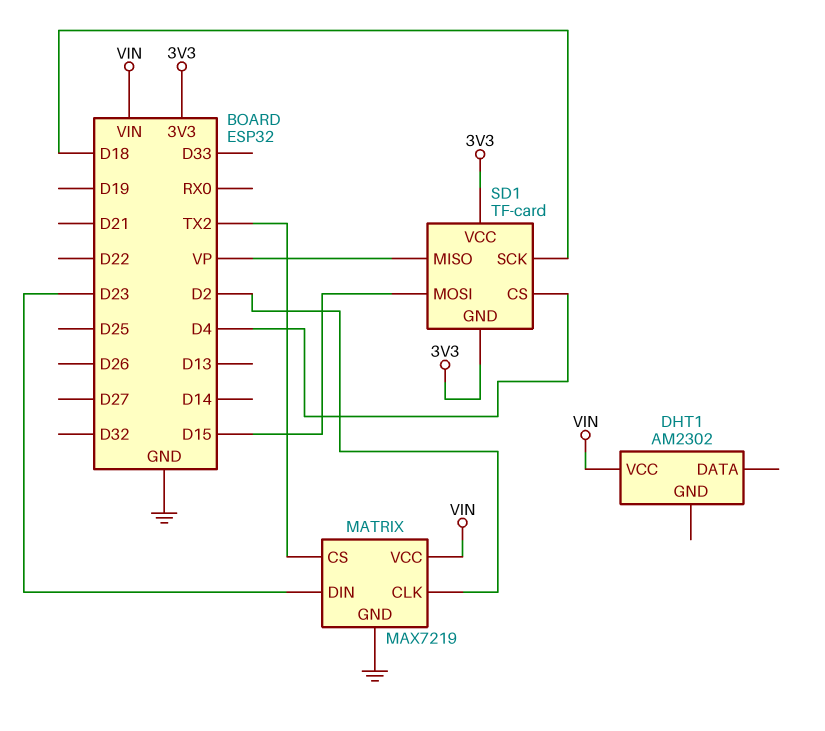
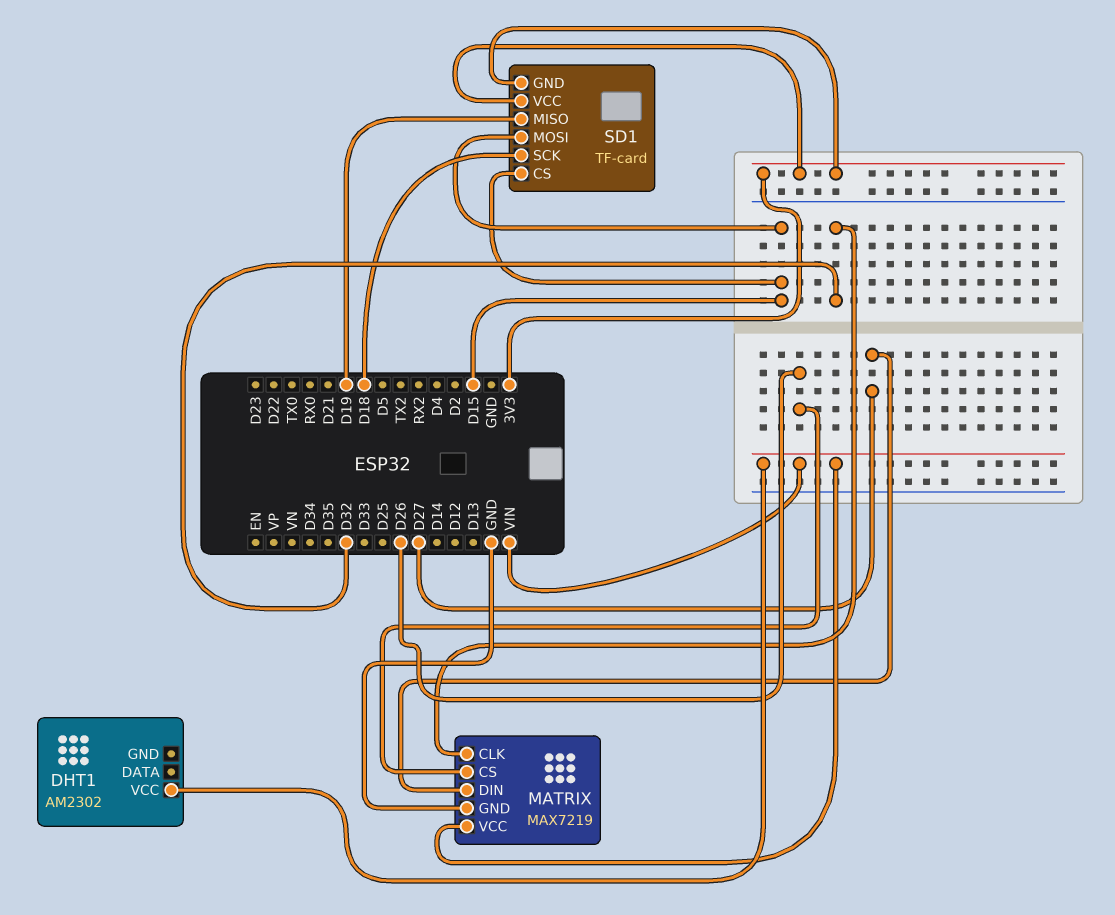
MATRIX pin CLK: D2 -> D32
MATRIX pin CS: TX2 -> D26
MATRIX pin DIN: D23 -> D27
SD1 pin CS: D4 -> D15
SD1 pin MISO: VP -> D19

